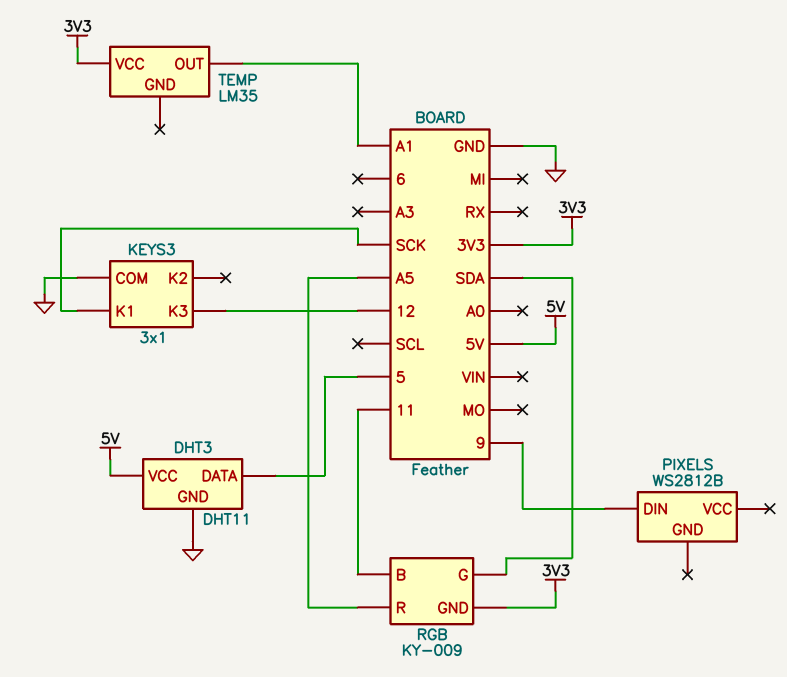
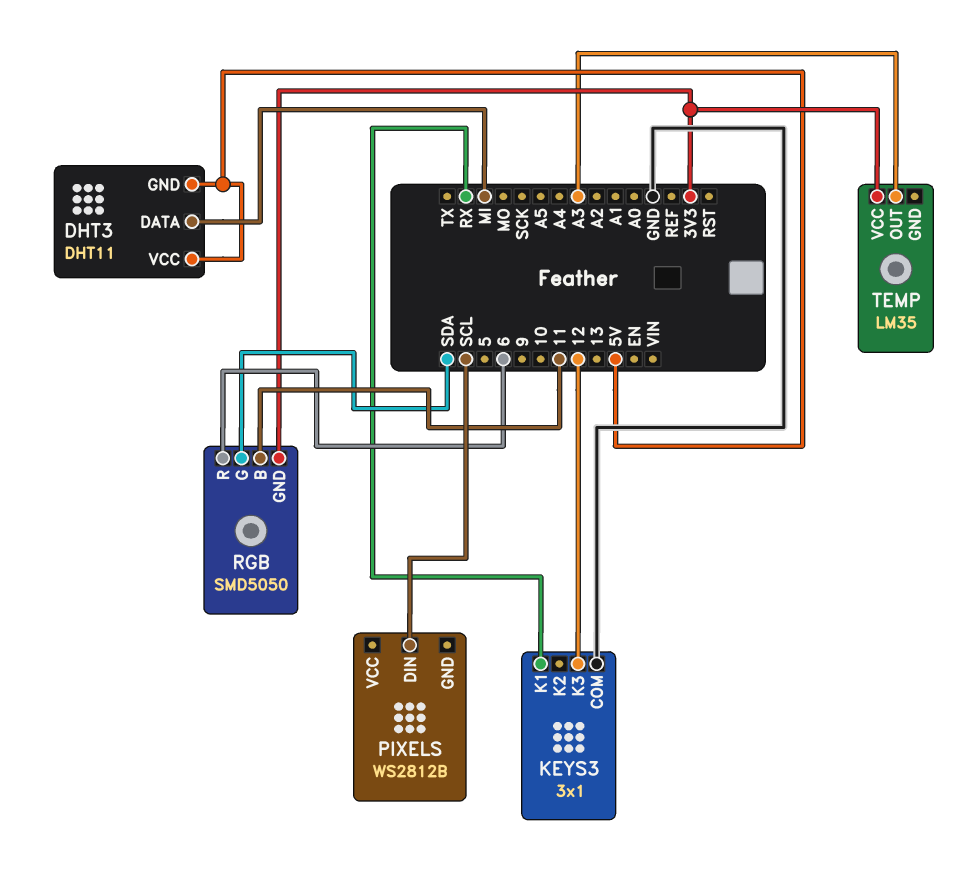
DHT3 pin DATA: 5 -> MI
DHT3 pin GND: GND -> 5V
KEYS3 pin K1: SCK -> RX
PIXELS pin DIN: 9 -> SCL
RGB: KY-009 -> SMD5050
RGB pin R: A5 -> 6
TEMP pin OUT: A1 -> A3

